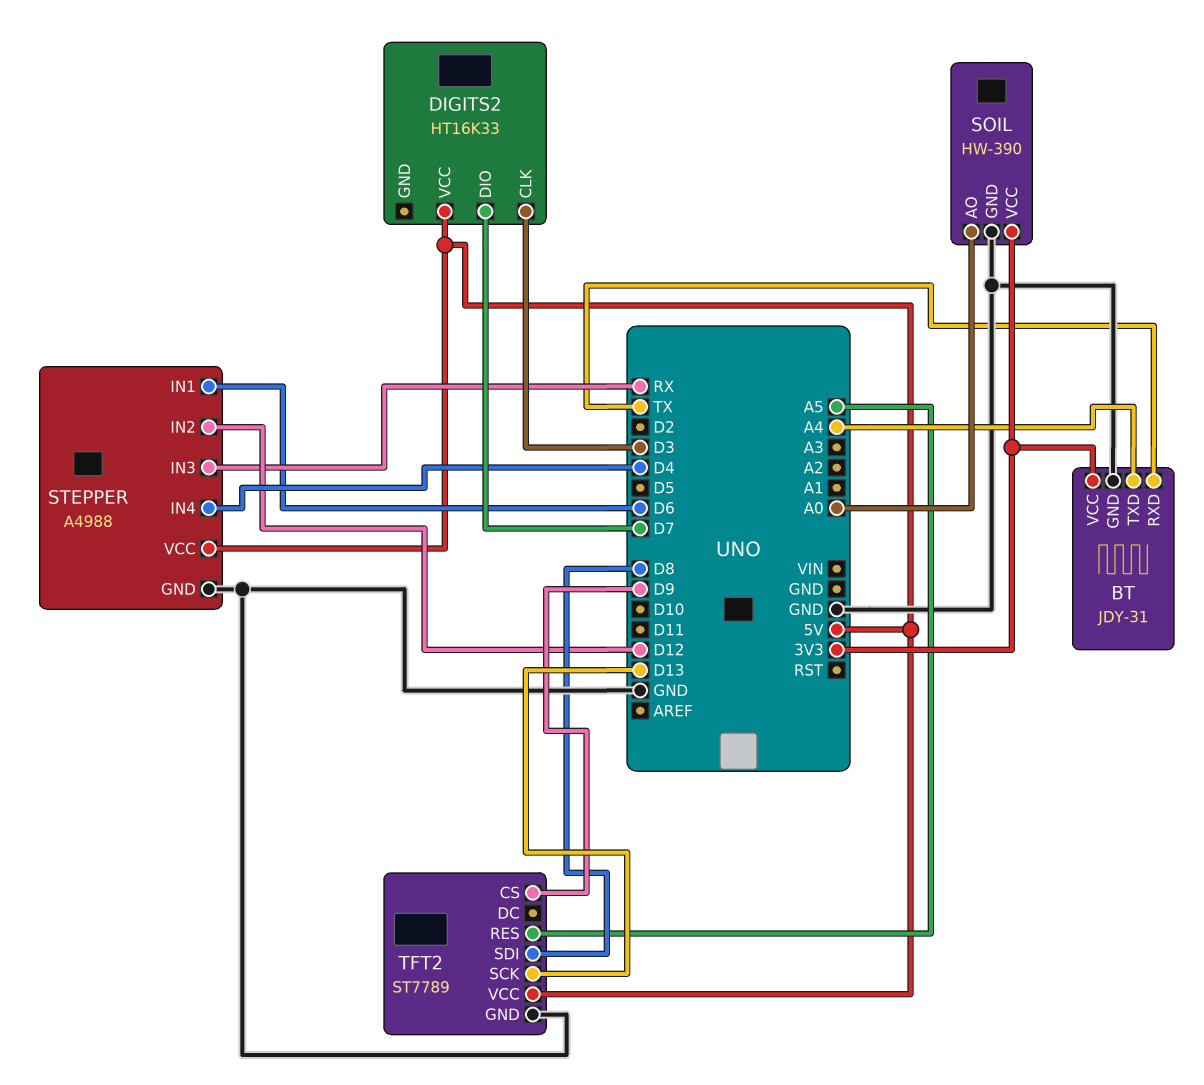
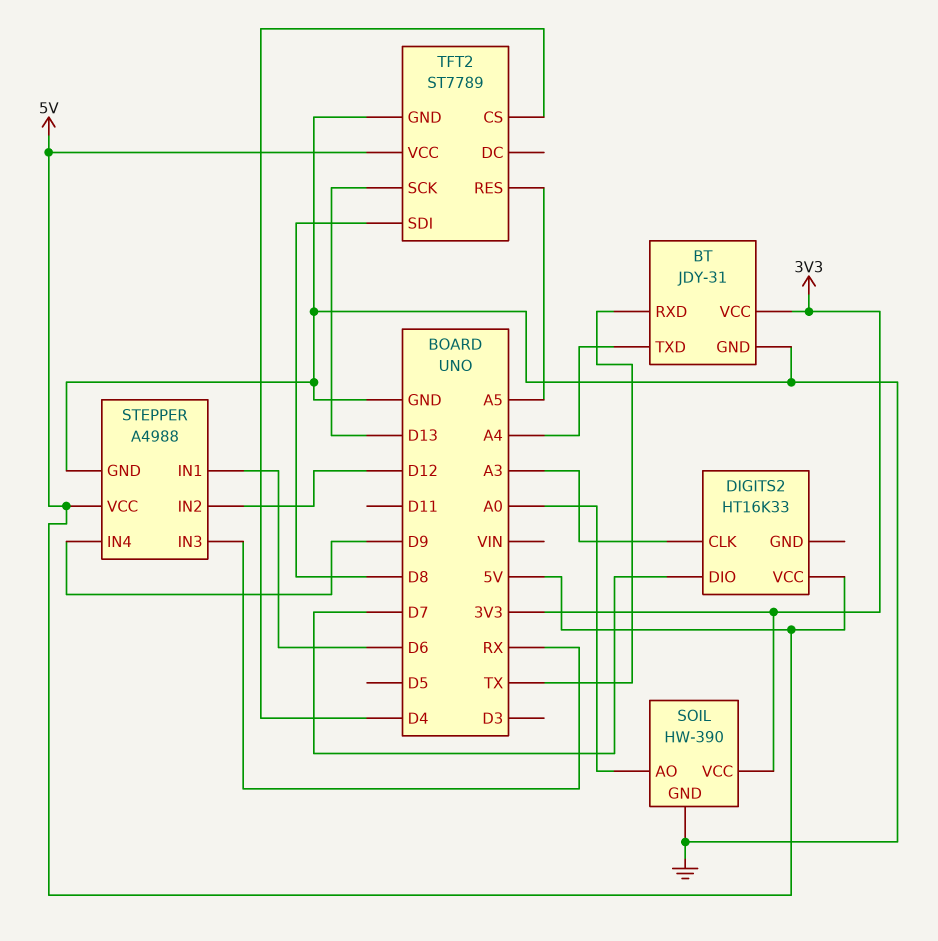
DIGITS2 pin CLK: D3 -> A3
STEPPER pin IN4: D4 -> D9
TFT2 pin CS: D9 -> D4

